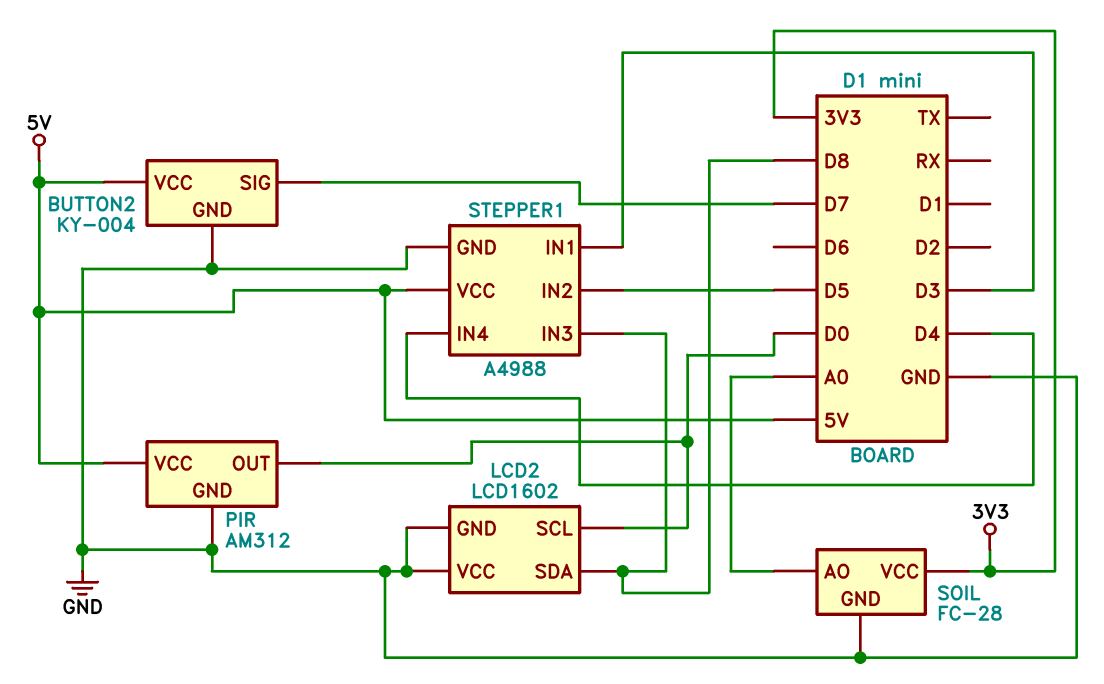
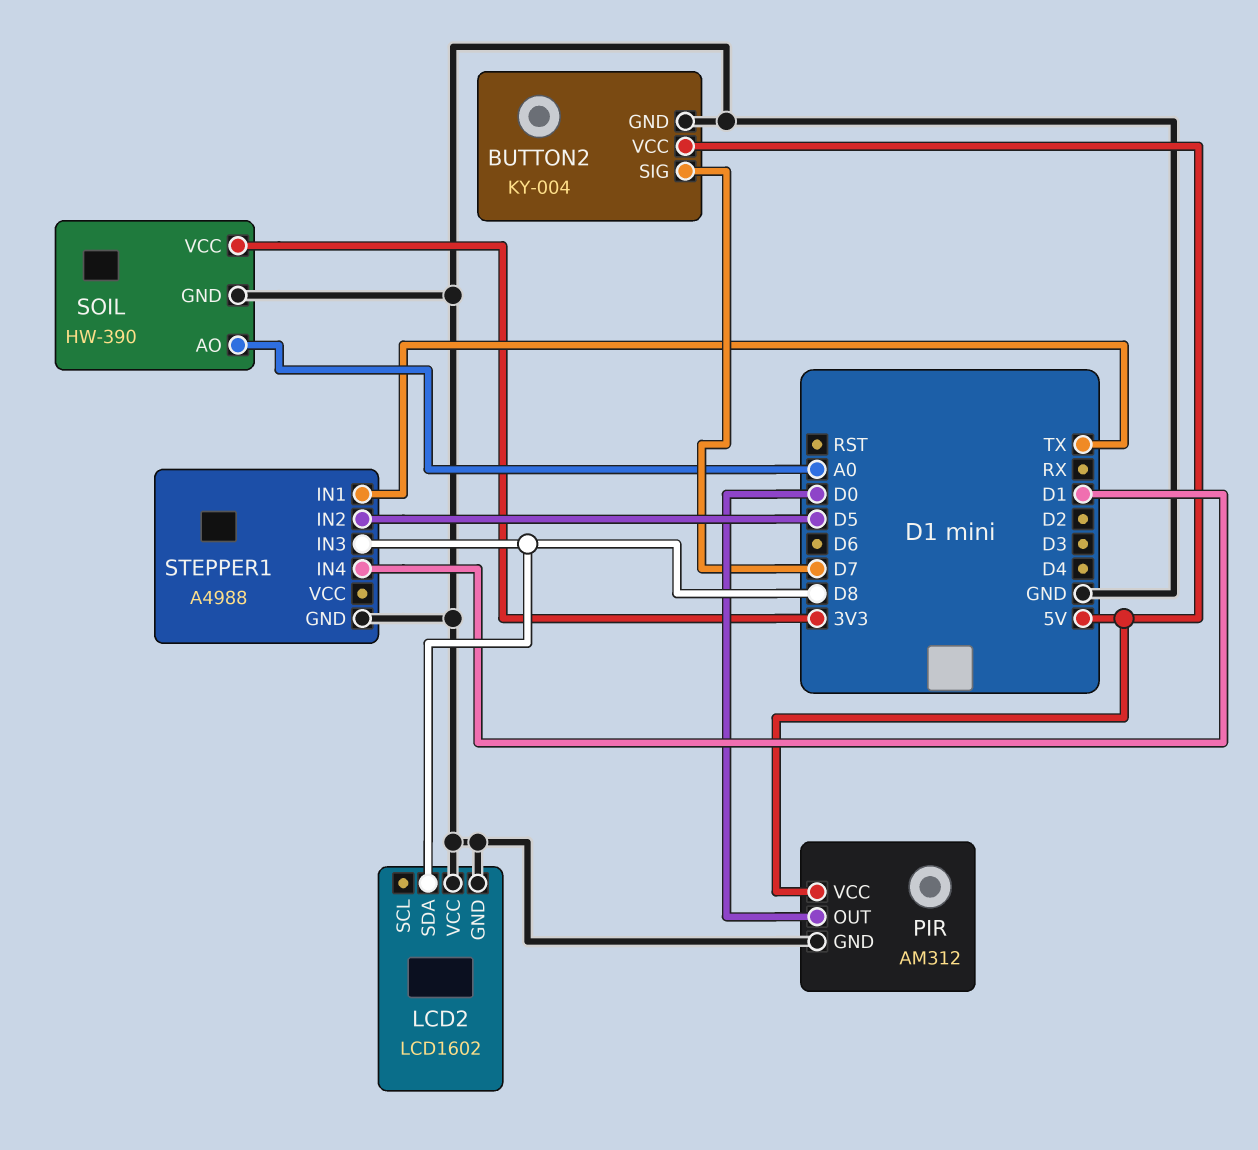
LCD2 pin SCL: D0 -> none
SOIL: FC-28 -> HW-390
STEPPER1 pin IN1: D3 -> TX
STEPPER1 pin IN4: D4 -> D1
STEPPER1 pin VCC: 5V -> none

